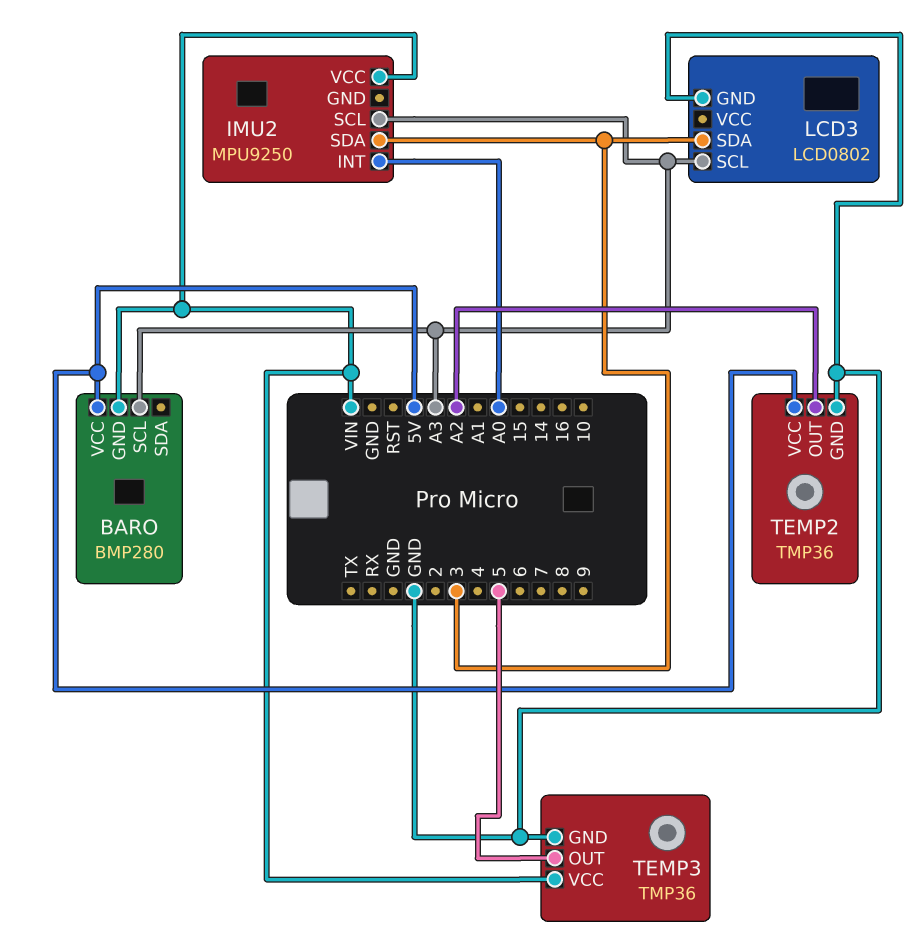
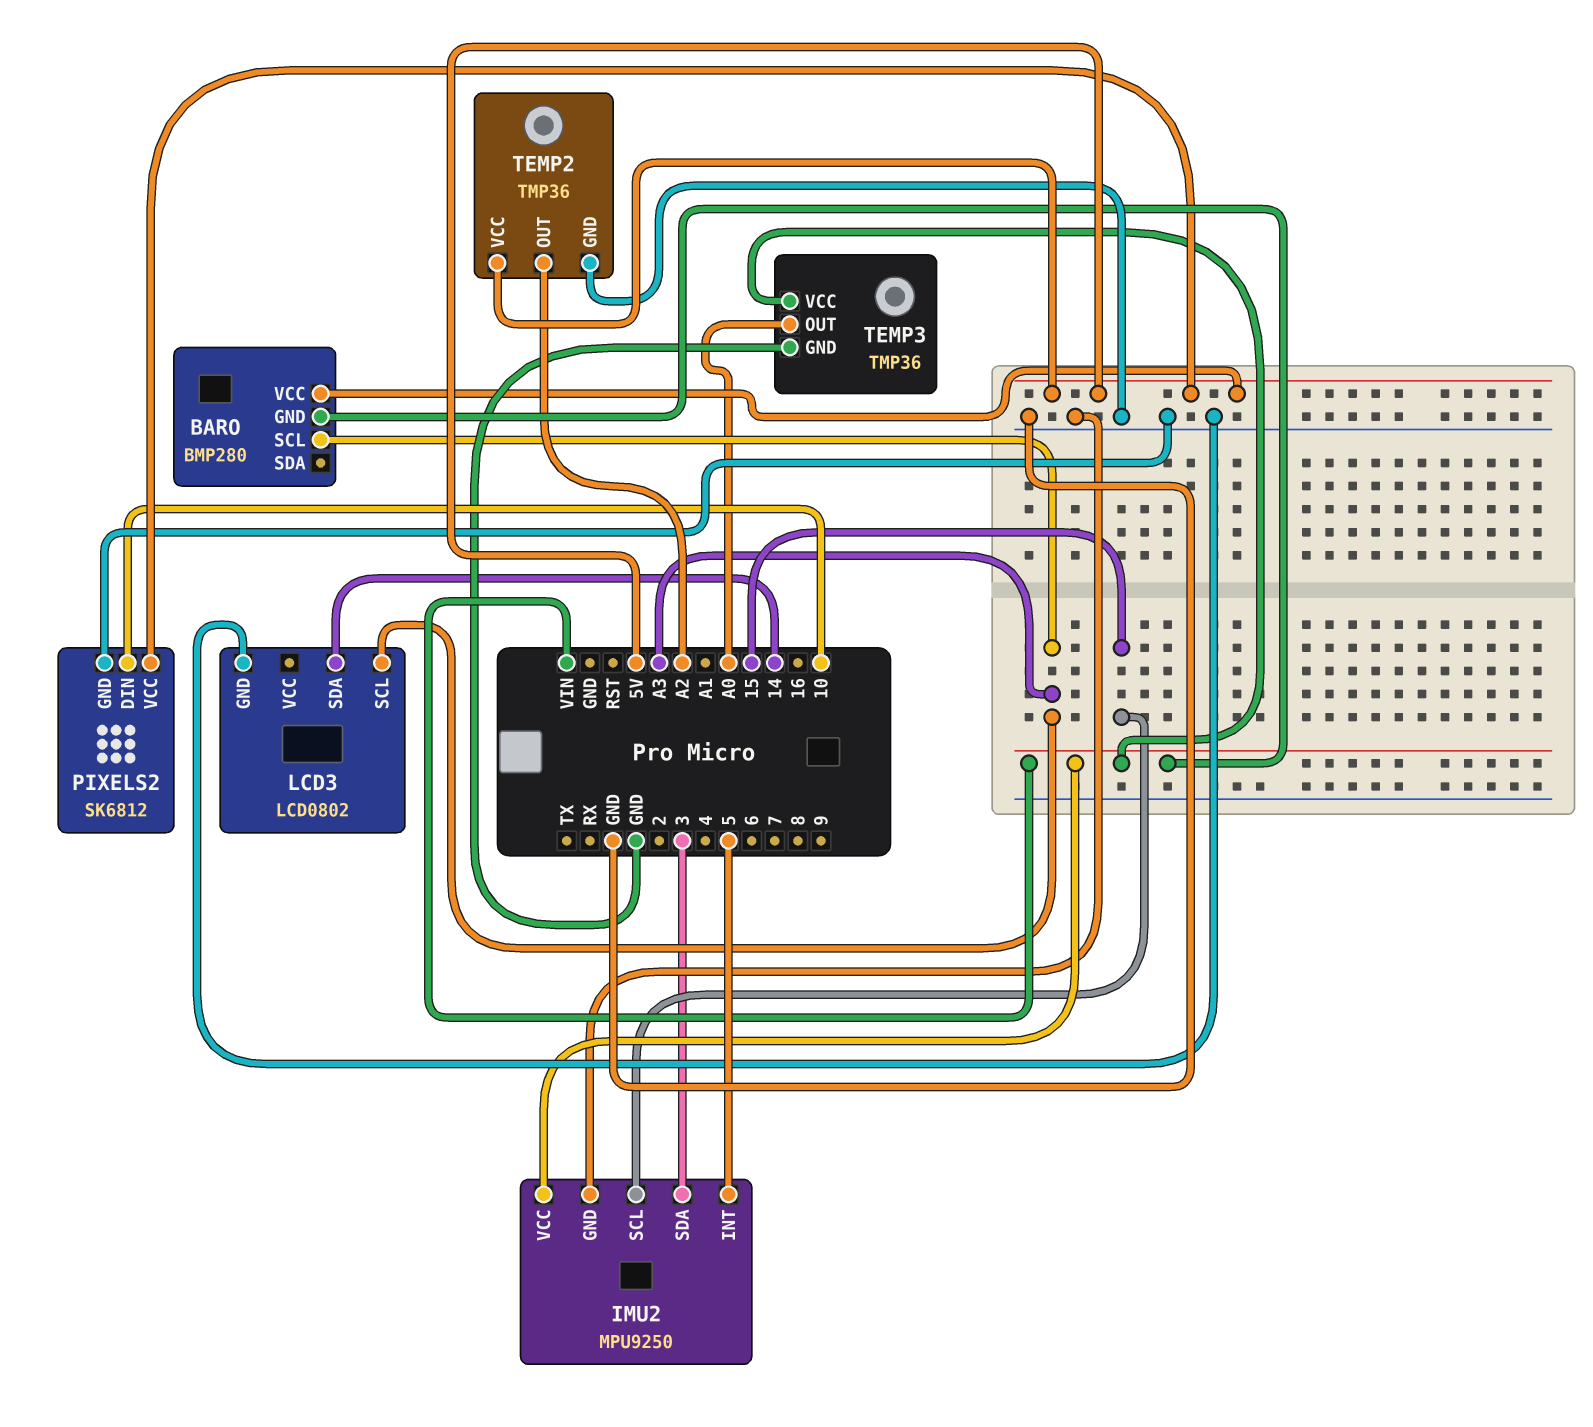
IMU2 pin GND: none -> GND
IMU2 pin INT: A0 -> 5
IMU2 pin SCL: A3 -> 15
LCD3 pin SDA: 3 -> 14
PIXELS2: none -> SK6812
PIXELS2 pin DIN: none -> 10
PIXELS2 pin GND: none -> GND
PIXELS2 pin VCC: none -> 5V
TEMP3 pin OUT: 5 -> A0

